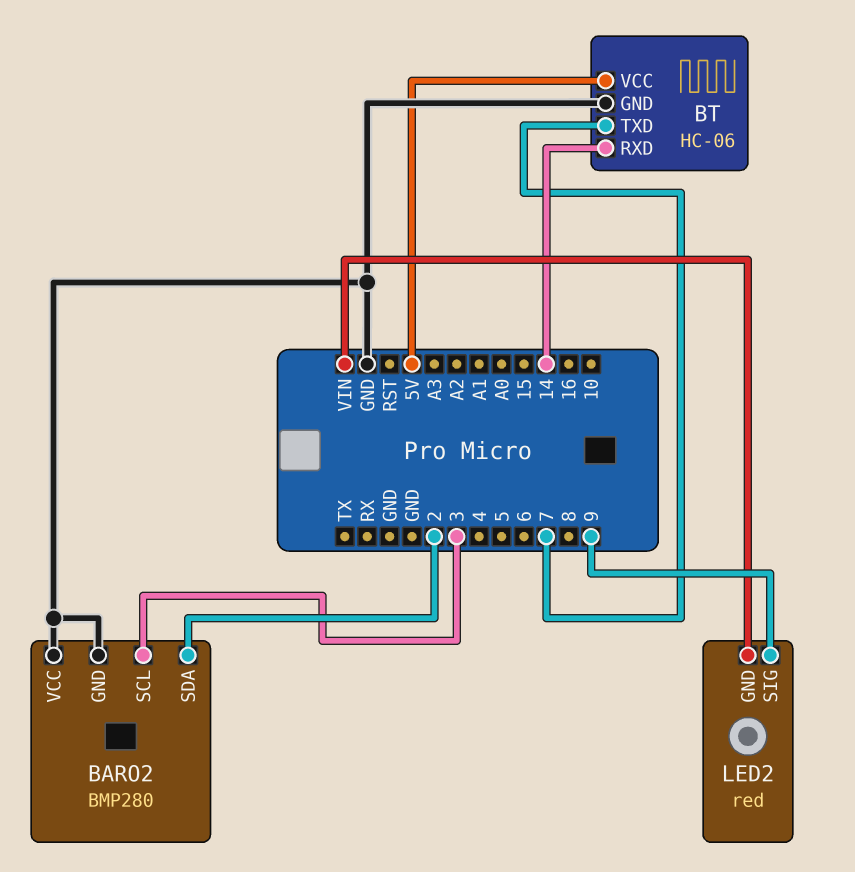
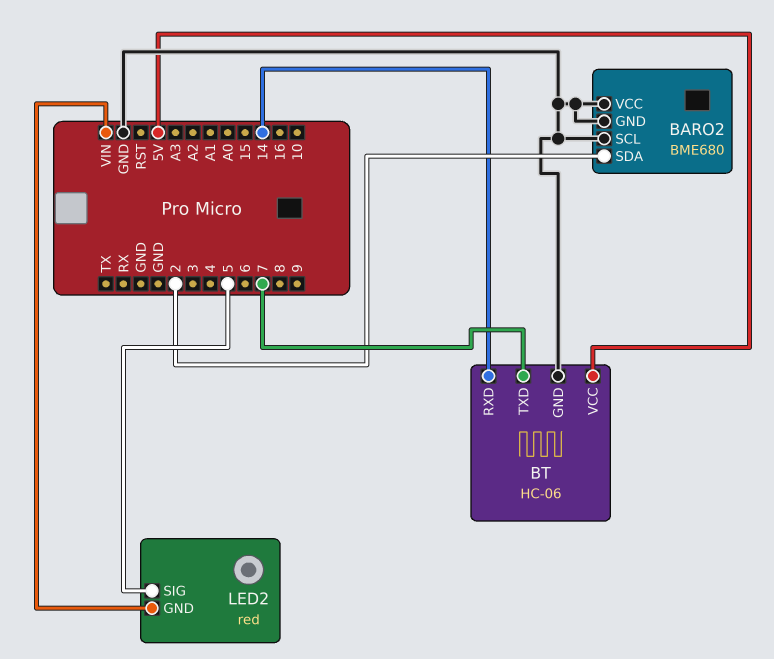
BARO2: BMP280 -> BME680
BARO2 pin SCL: 3 -> GND
LED2 pin SIG: 9 -> 5

